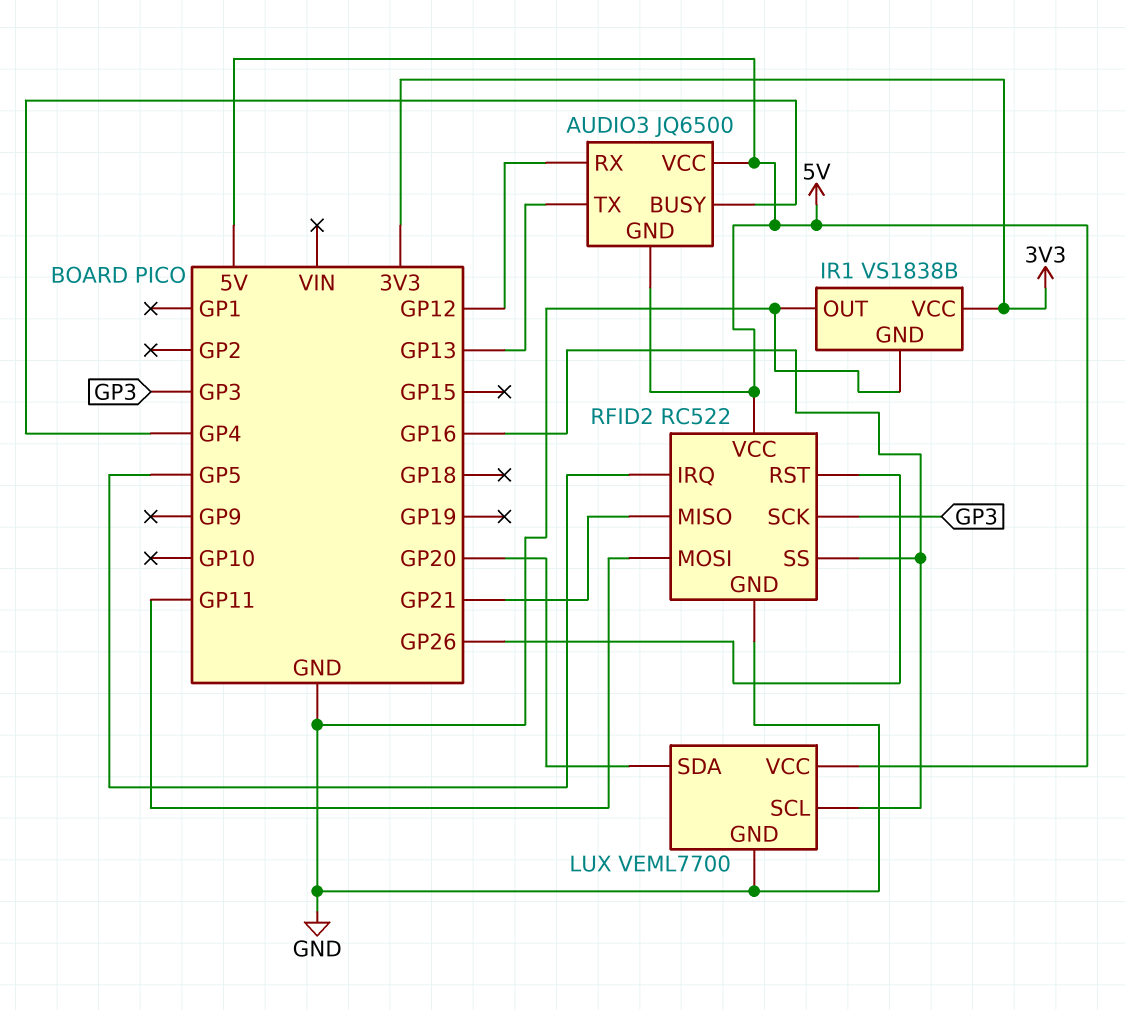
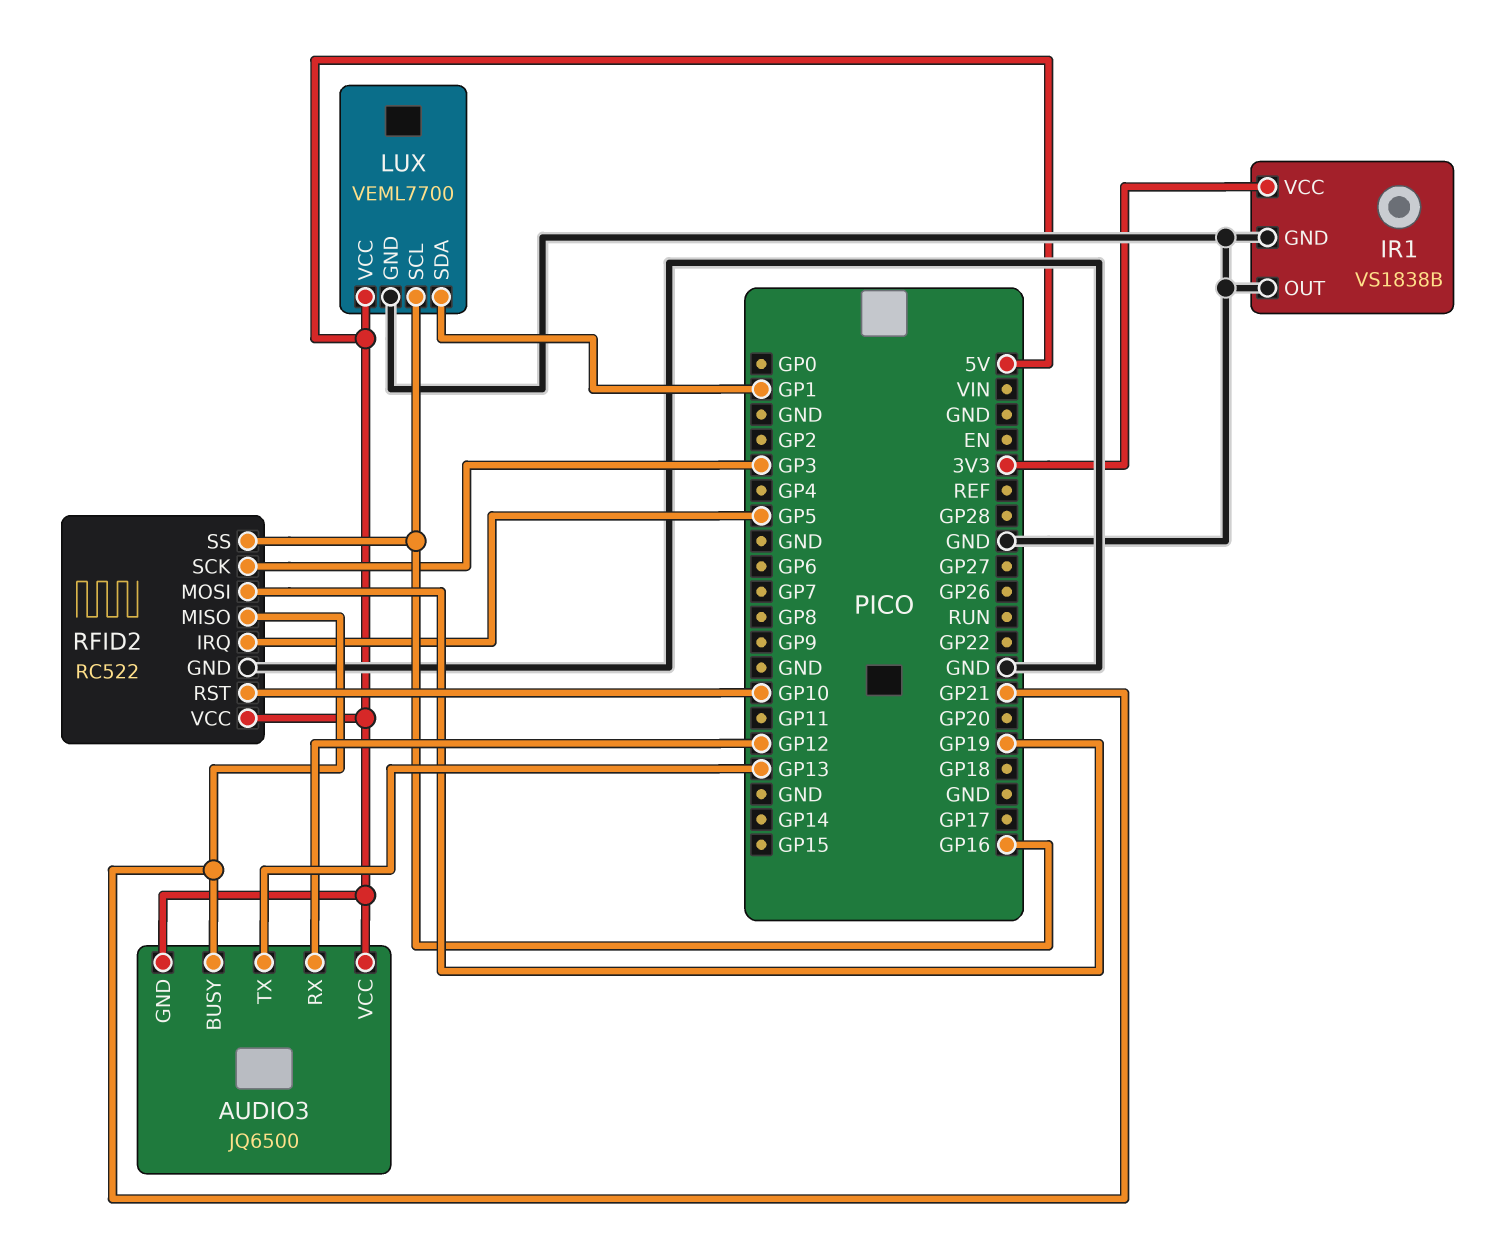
AUDIO3 pin BUSY: GP4 -> GP21
LUX pin SDA: GP20 -> GP1
RFID2 pin MOSI: GP11 -> GP19
RFID2 pin RST: GP26 -> GP10

